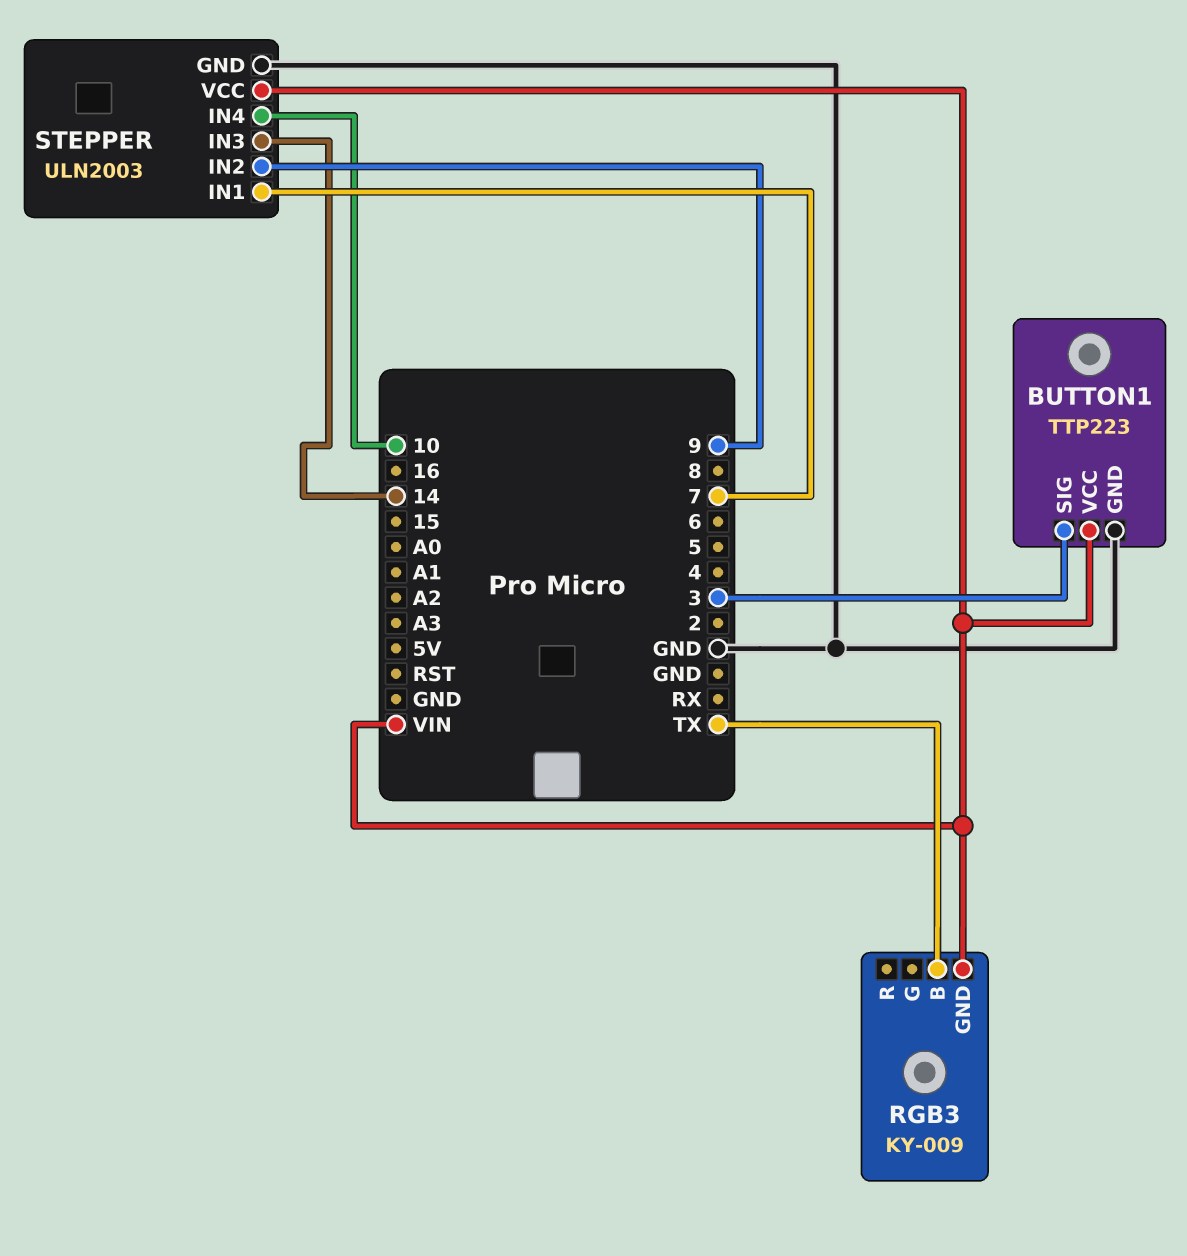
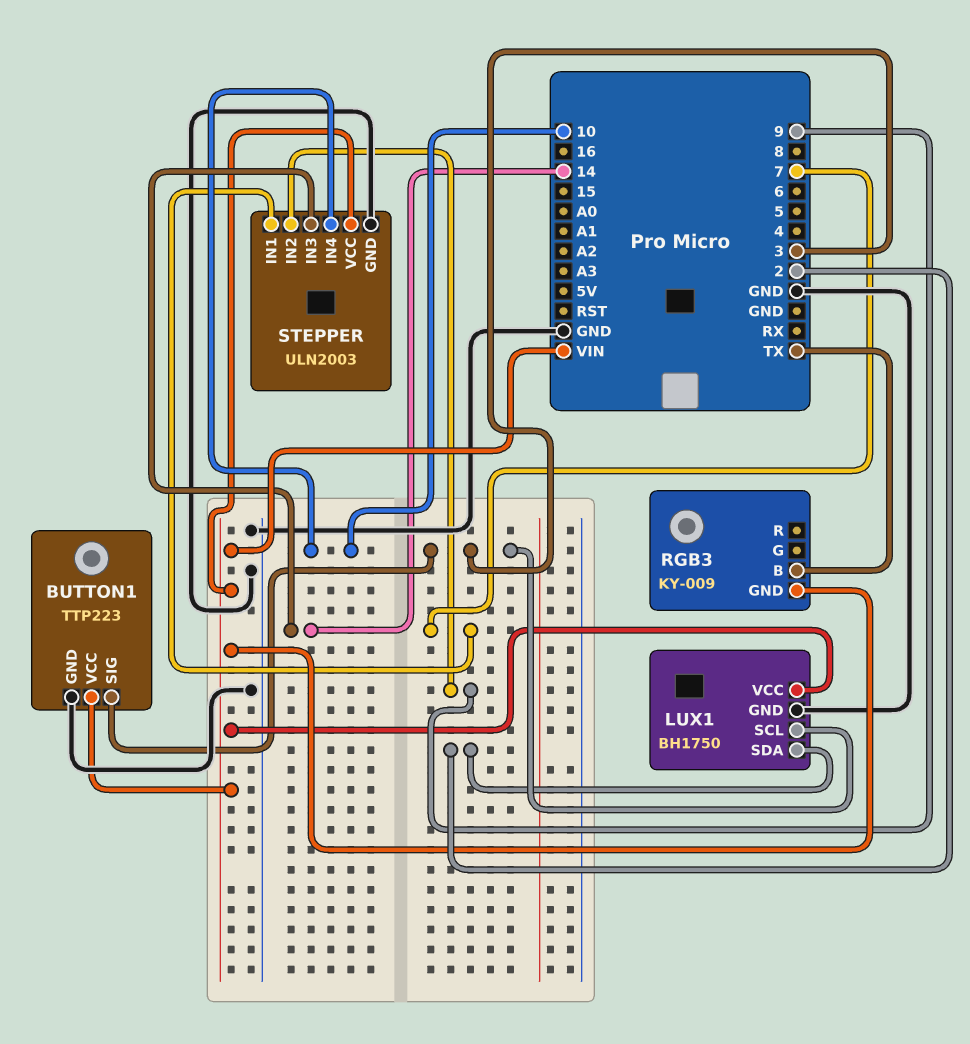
LUX1: none -> BH1750
LUX1 pin GND: none -> GND
LUX1 pin SCL: none -> 3
LUX1 pin SDA: none -> 2
LUX1 pin VCC: none -> VIN

